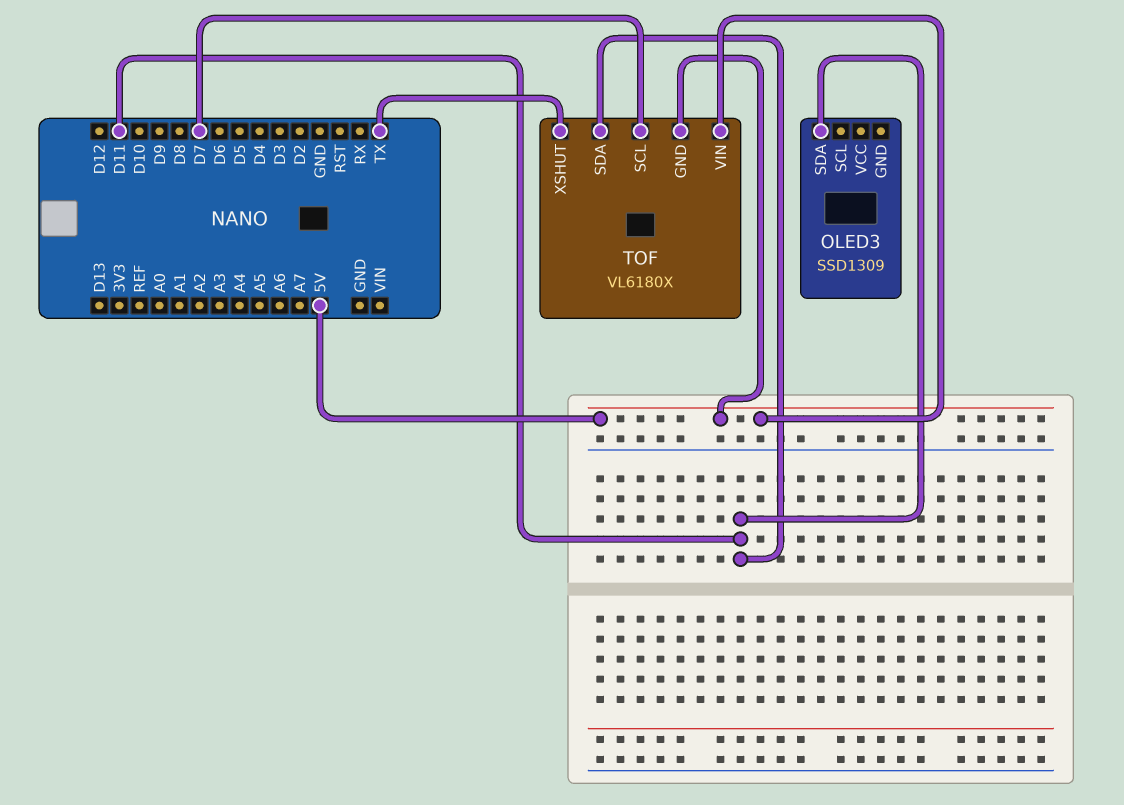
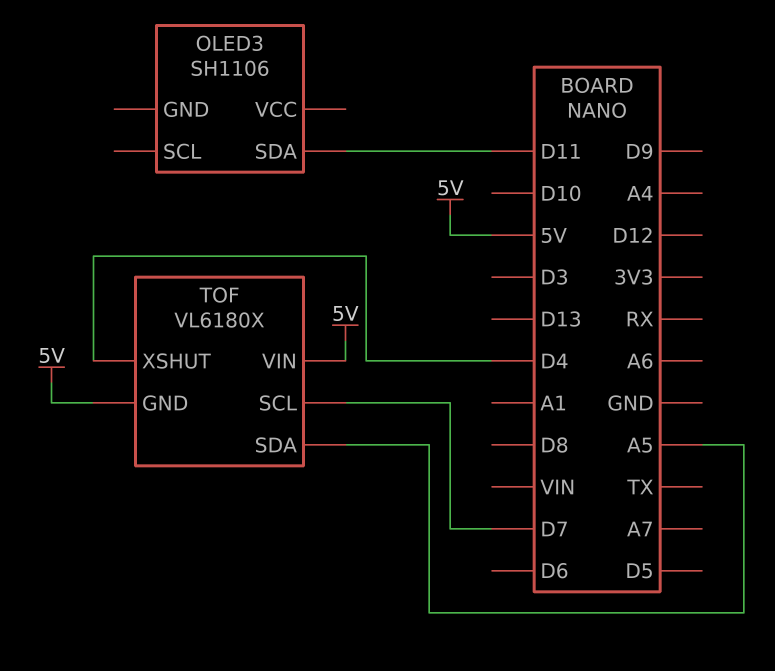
OLED3: SSD1309 -> SH1106
TOF pin SDA: D11 -> A5
TOF pin XSHUT: TX -> D4

